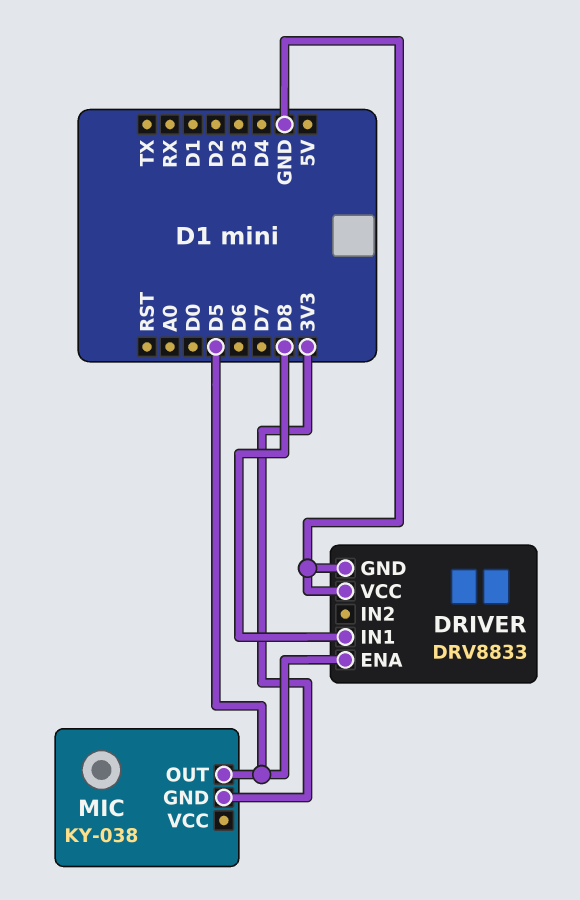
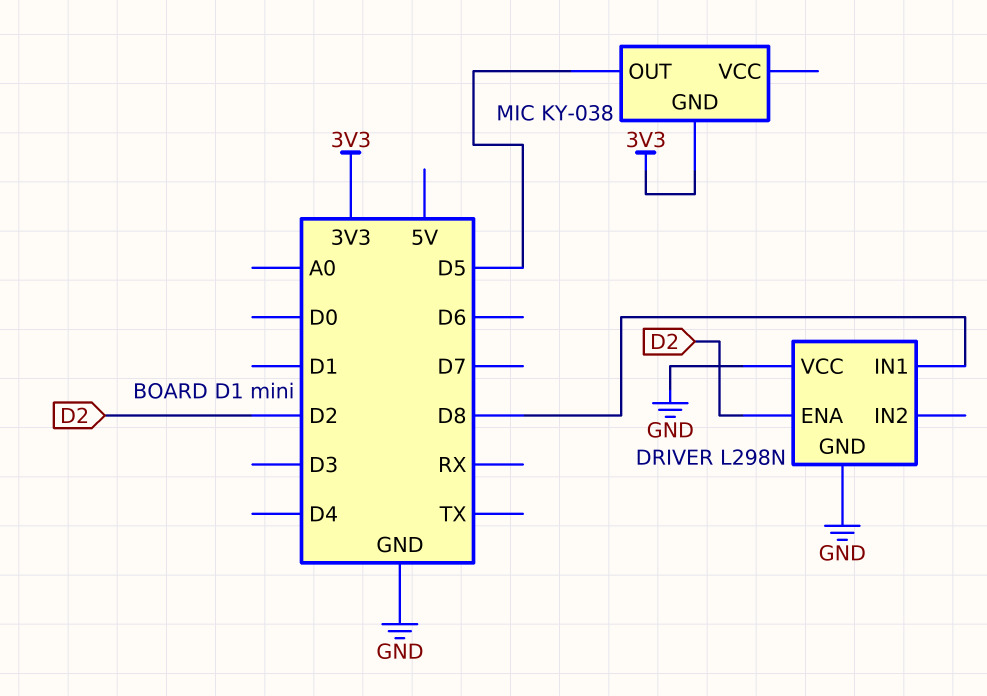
DRIVER: DRV8833 -> L298N
DRIVER pin ENA: D5 -> D2

